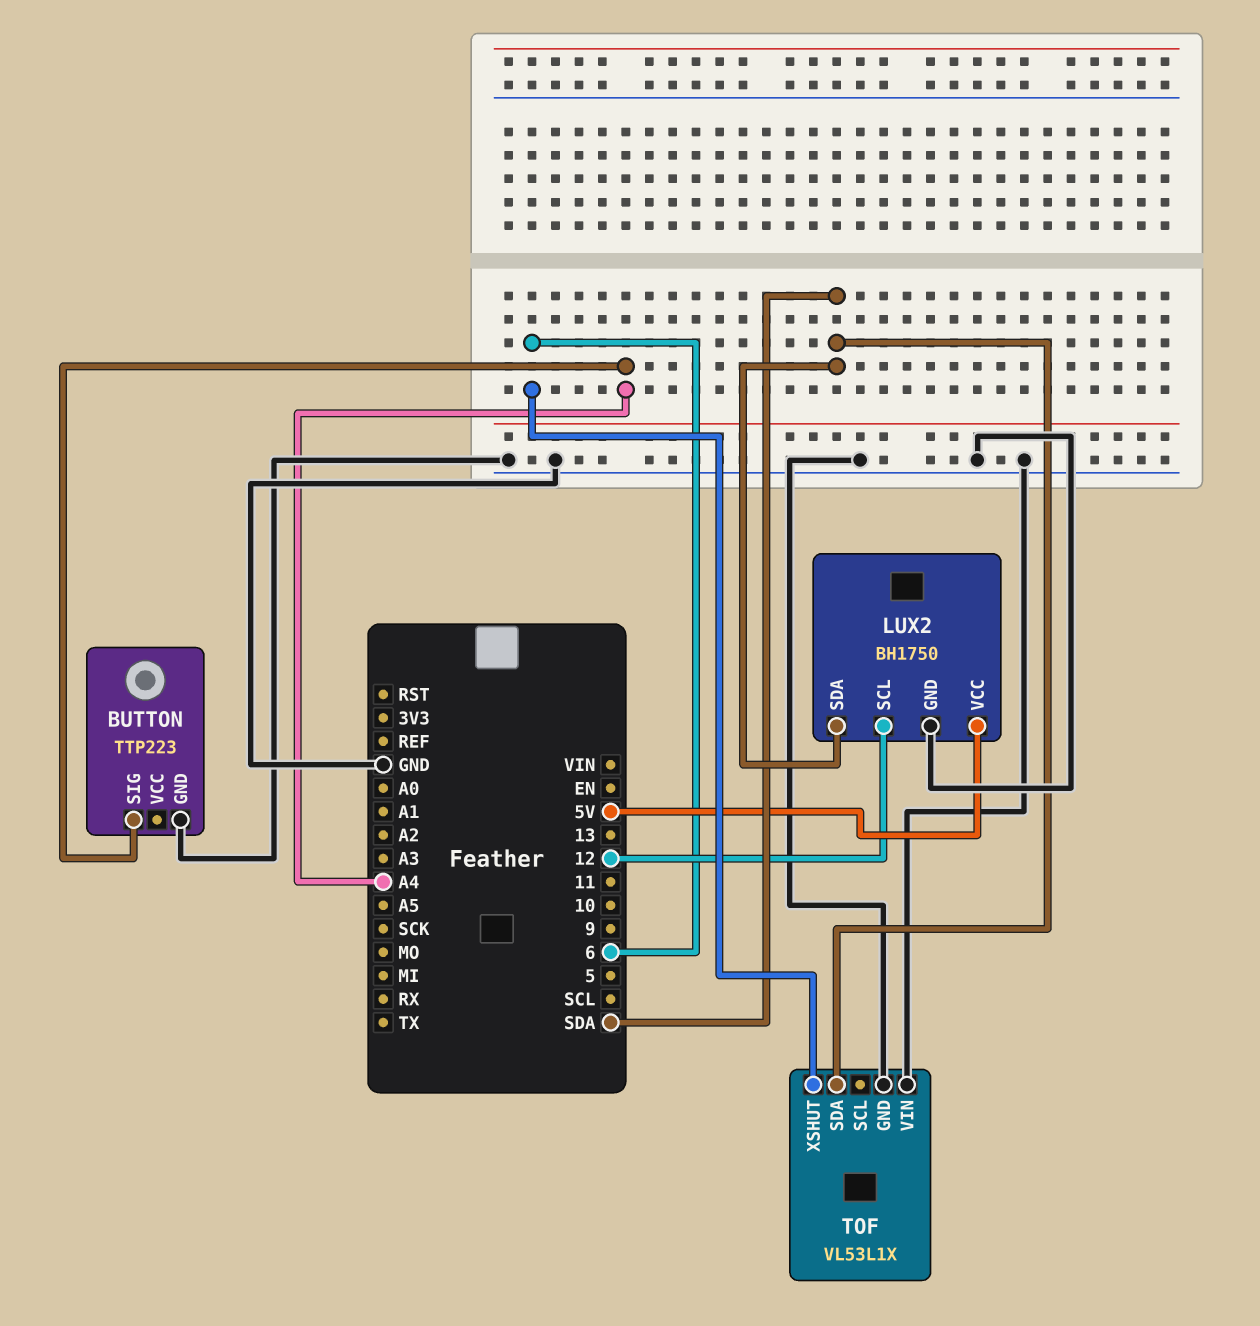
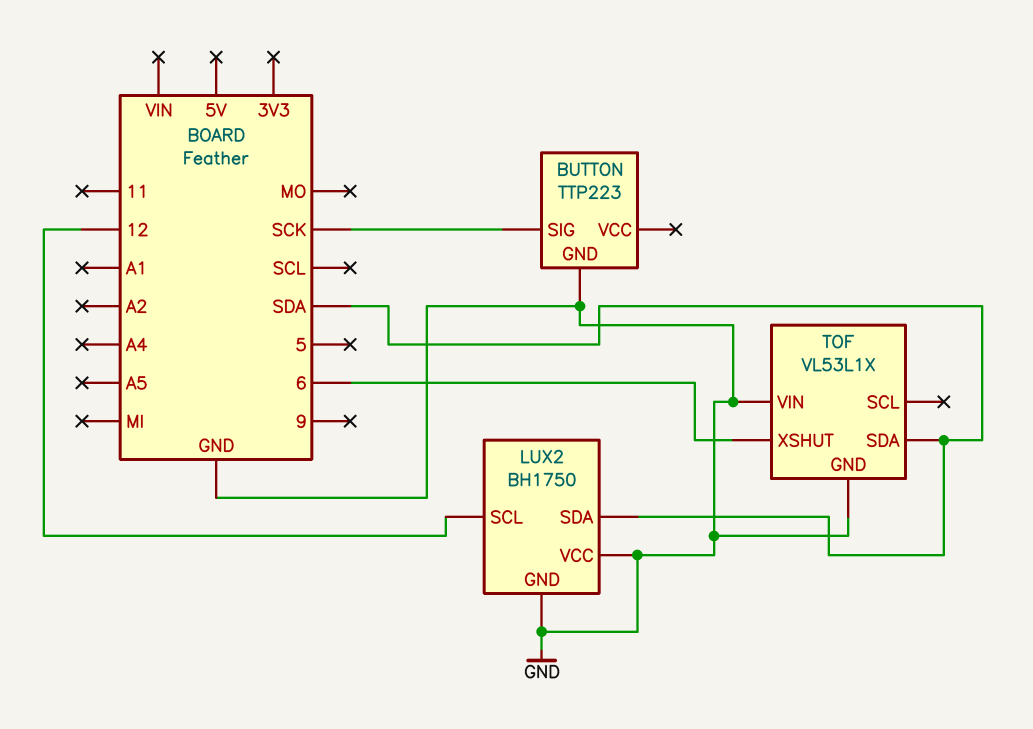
BUTTON pin SIG: A4 -> SCK
LUX2 pin VCC: 5V -> GND

